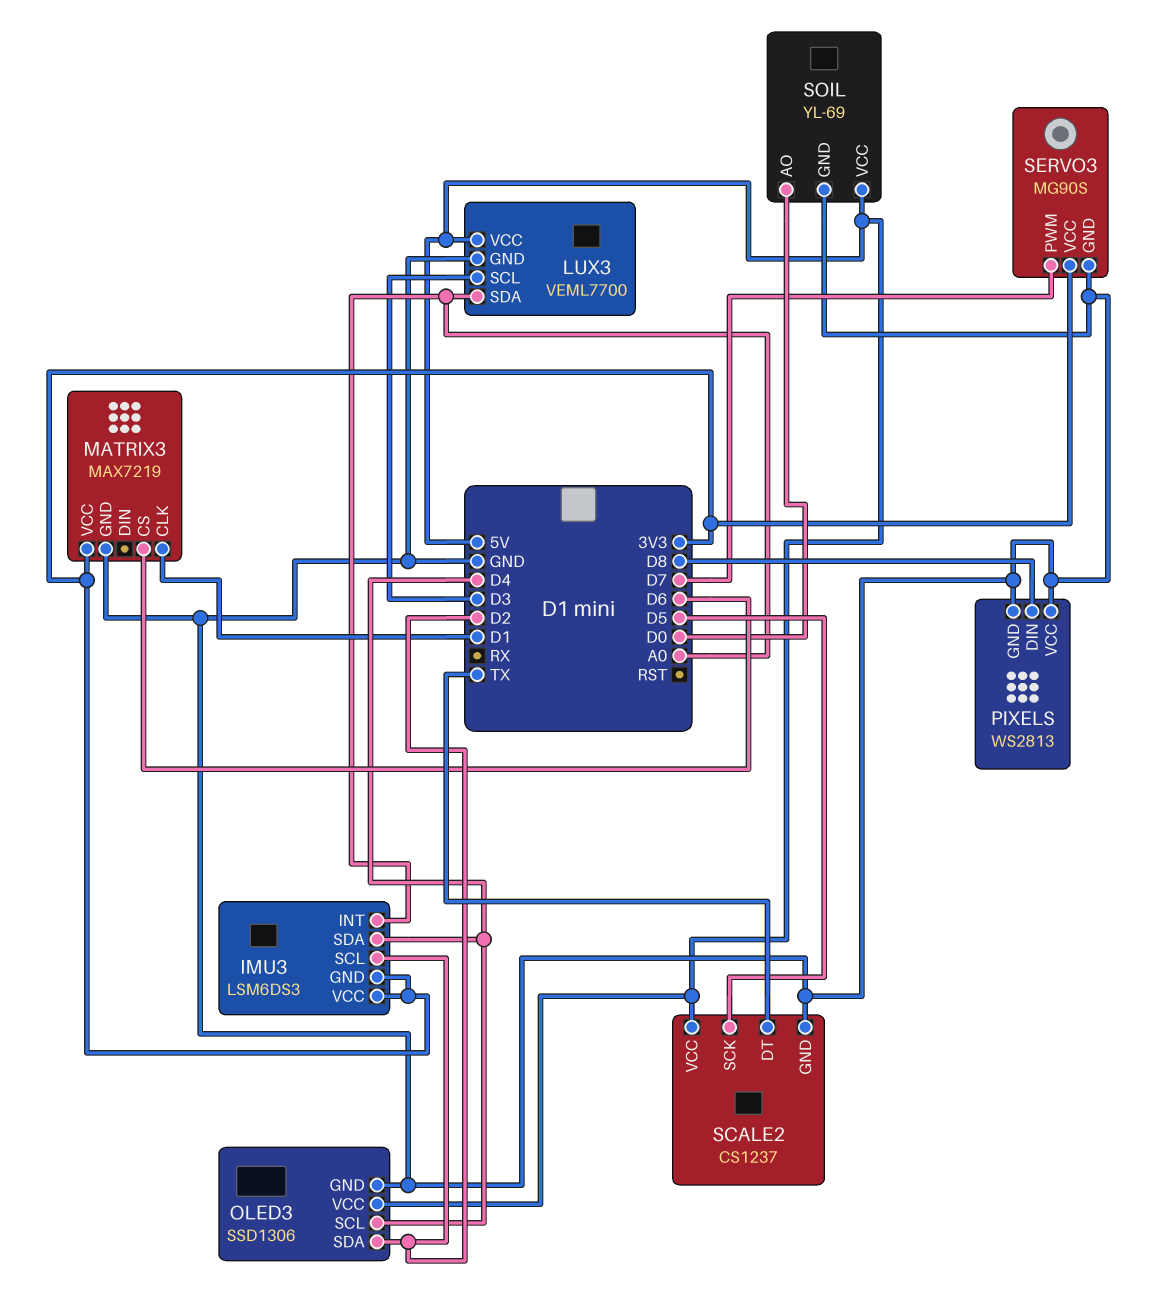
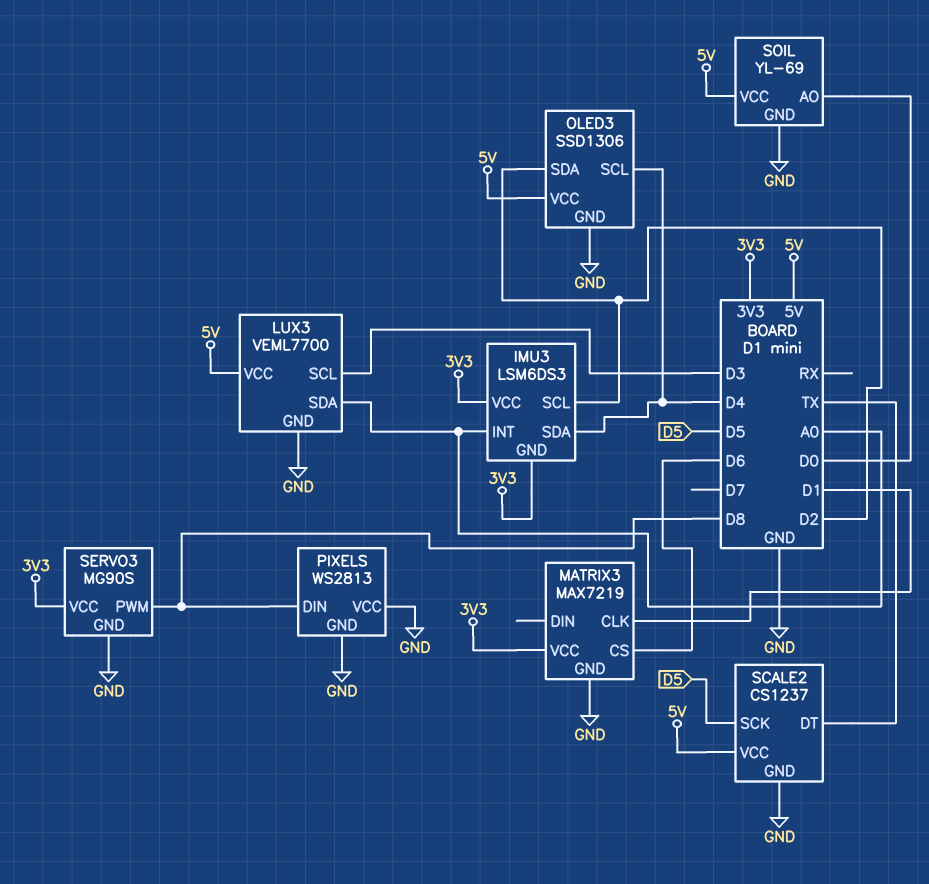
SERVO3 pin PWM: D7 -> D8

